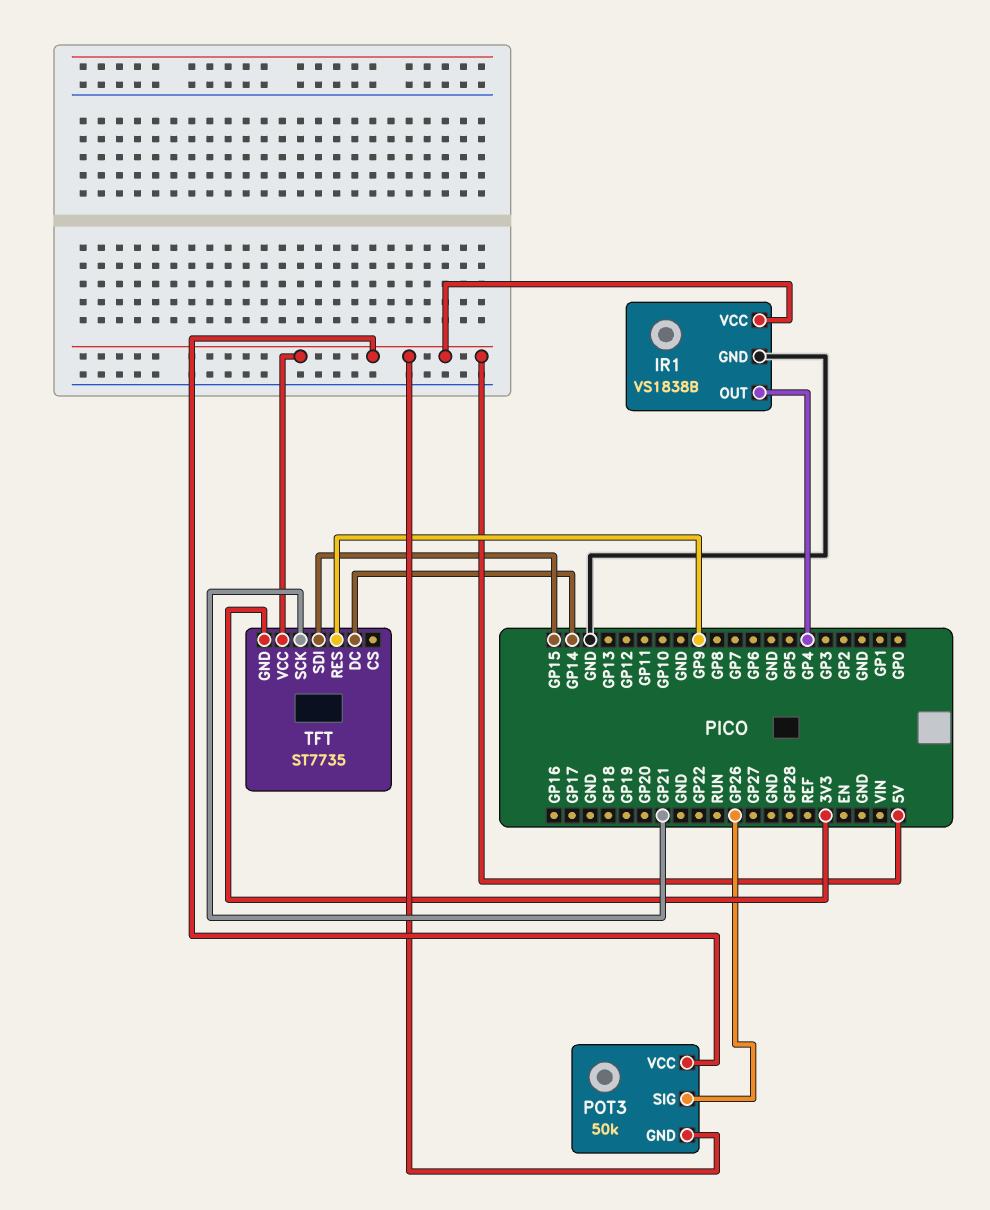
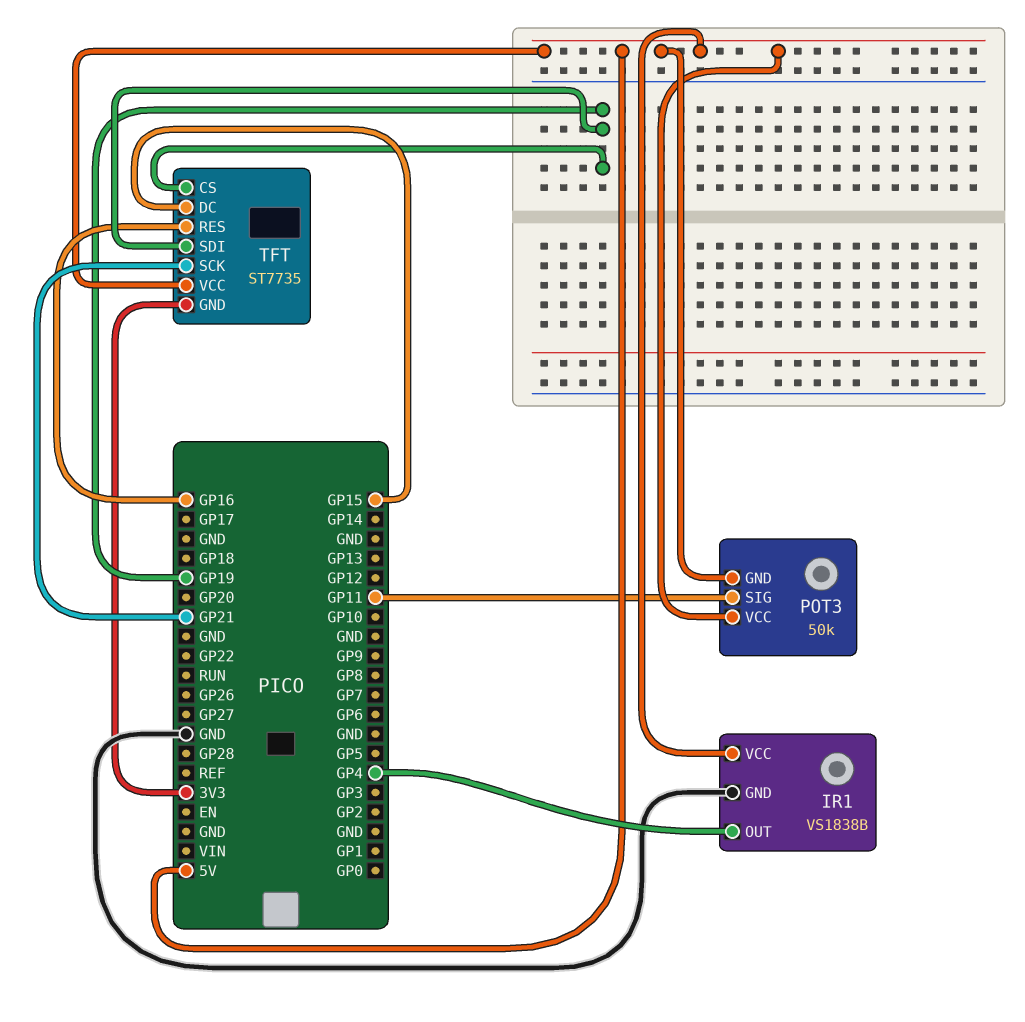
POT3 pin SIG: GP26 -> GP11
TFT pin CS: none -> GP19
TFT pin DC: GP14 -> GP15
TFT pin RES: GP9 -> GP16
TFT pin SDI: GP15 -> GP19

